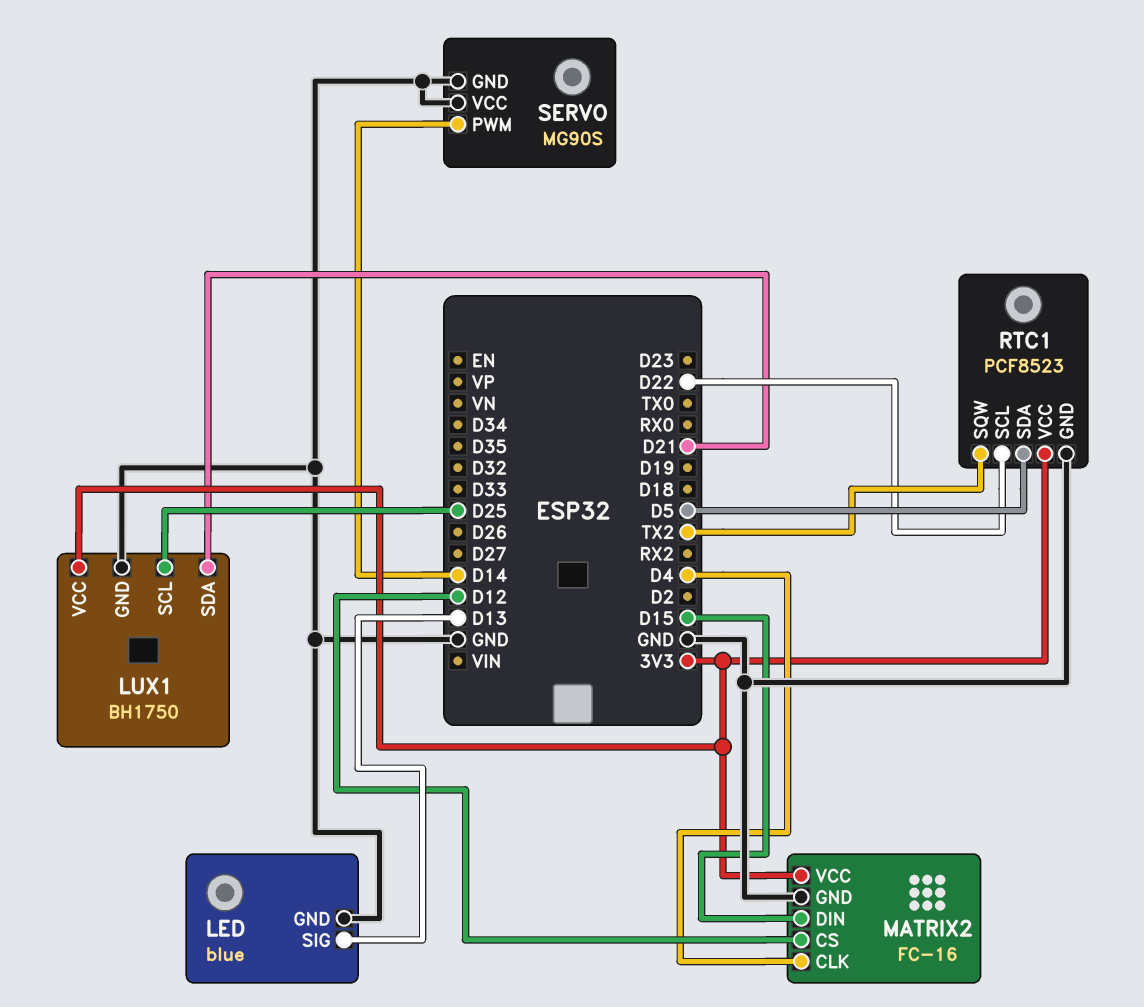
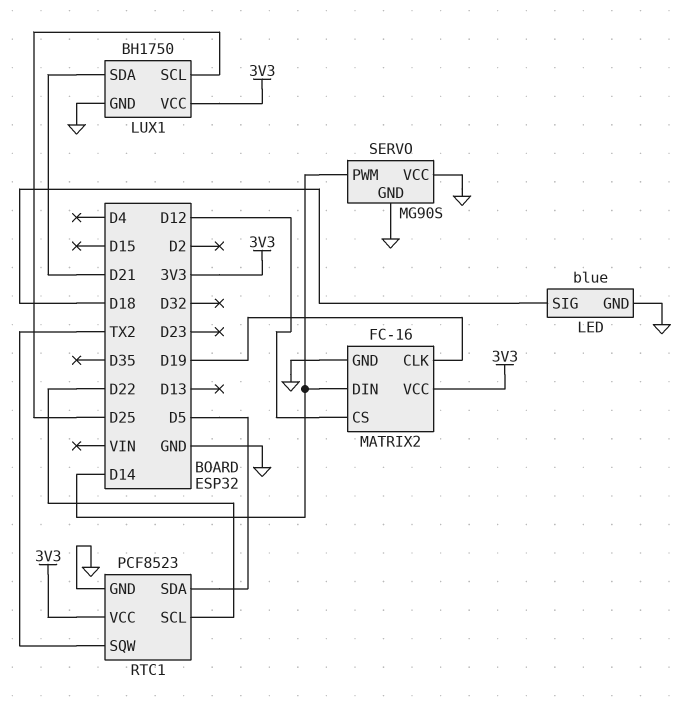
LED pin SIG: D13 -> D18
MATRIX2 pin CLK: D4 -> D19
MATRIX2 pin DIN: D15 -> D14

